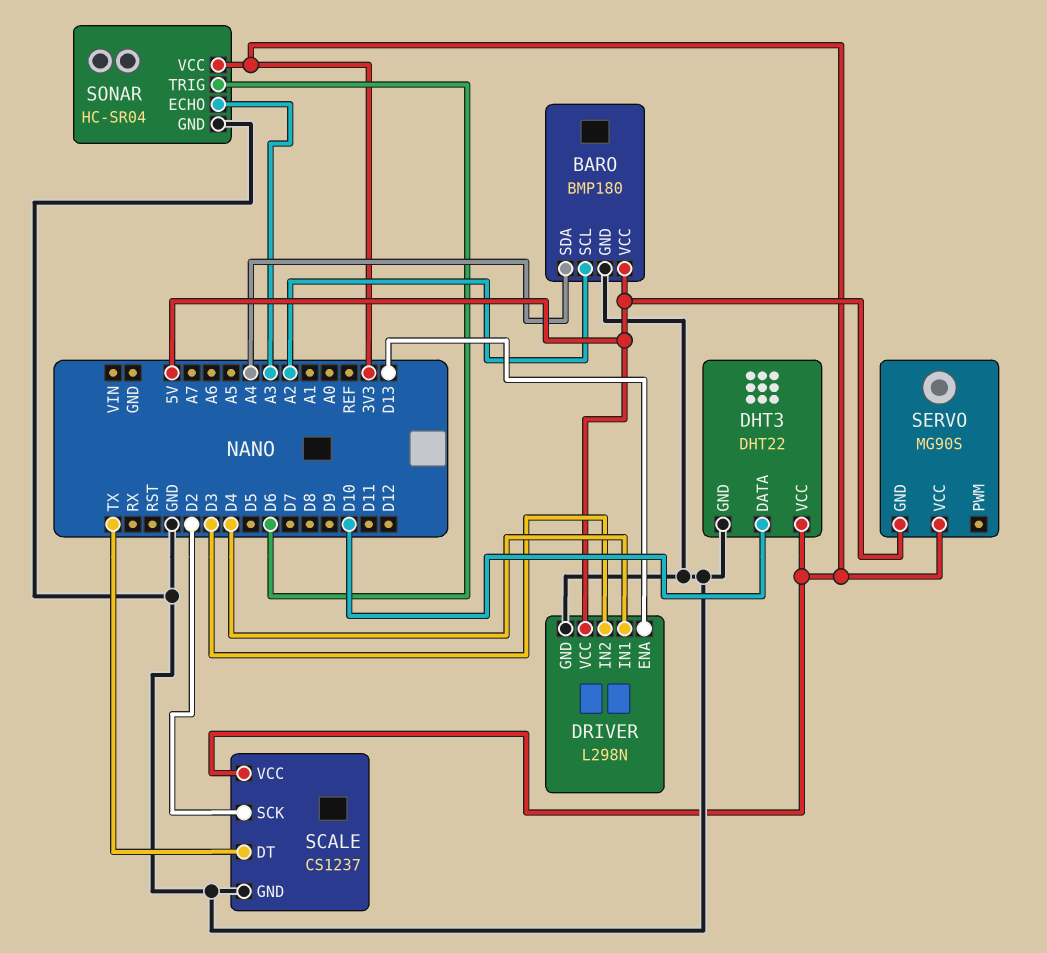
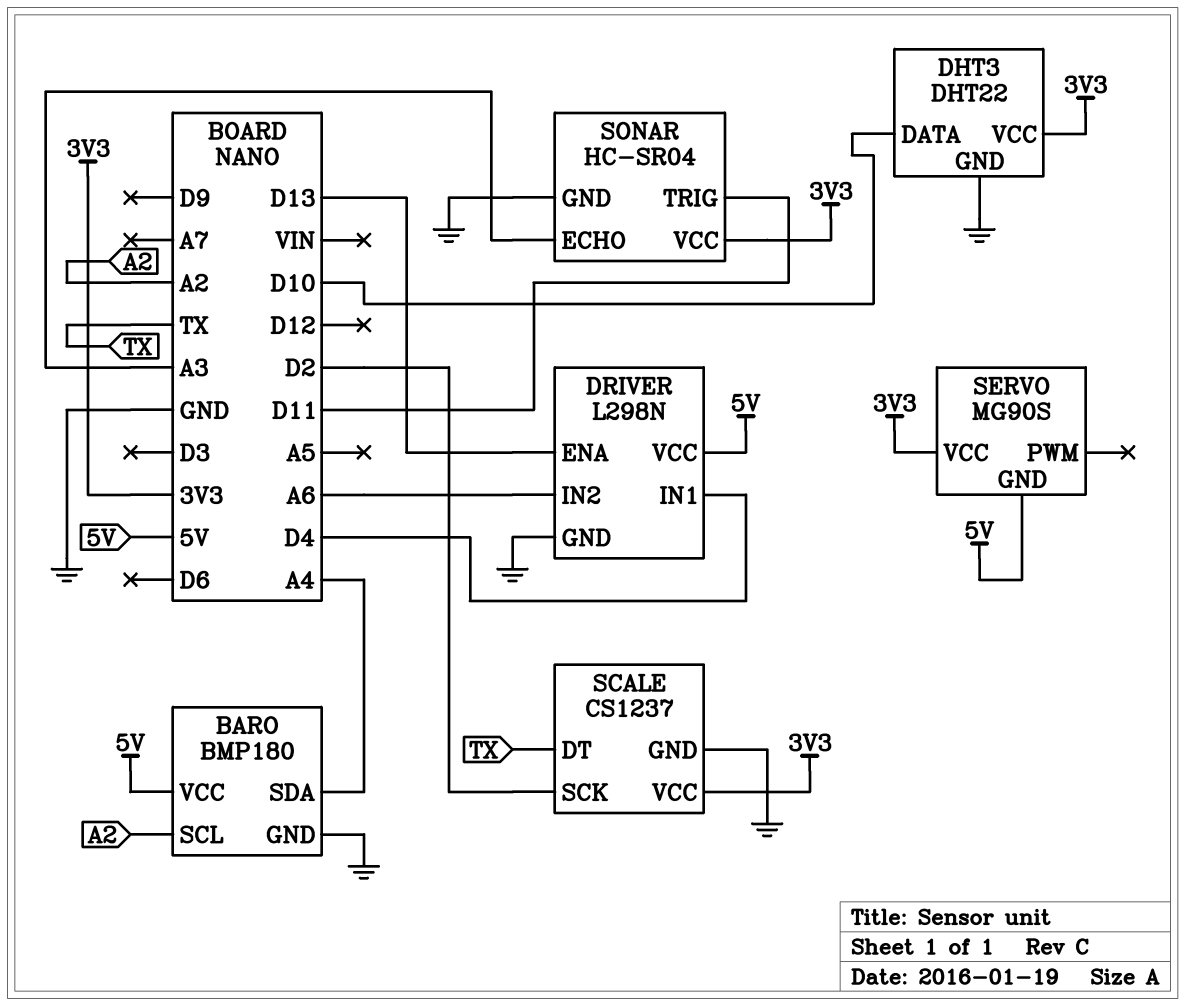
DRIVER pin IN2: D3 -> A6
SONAR pin TRIG: D6 -> D11

